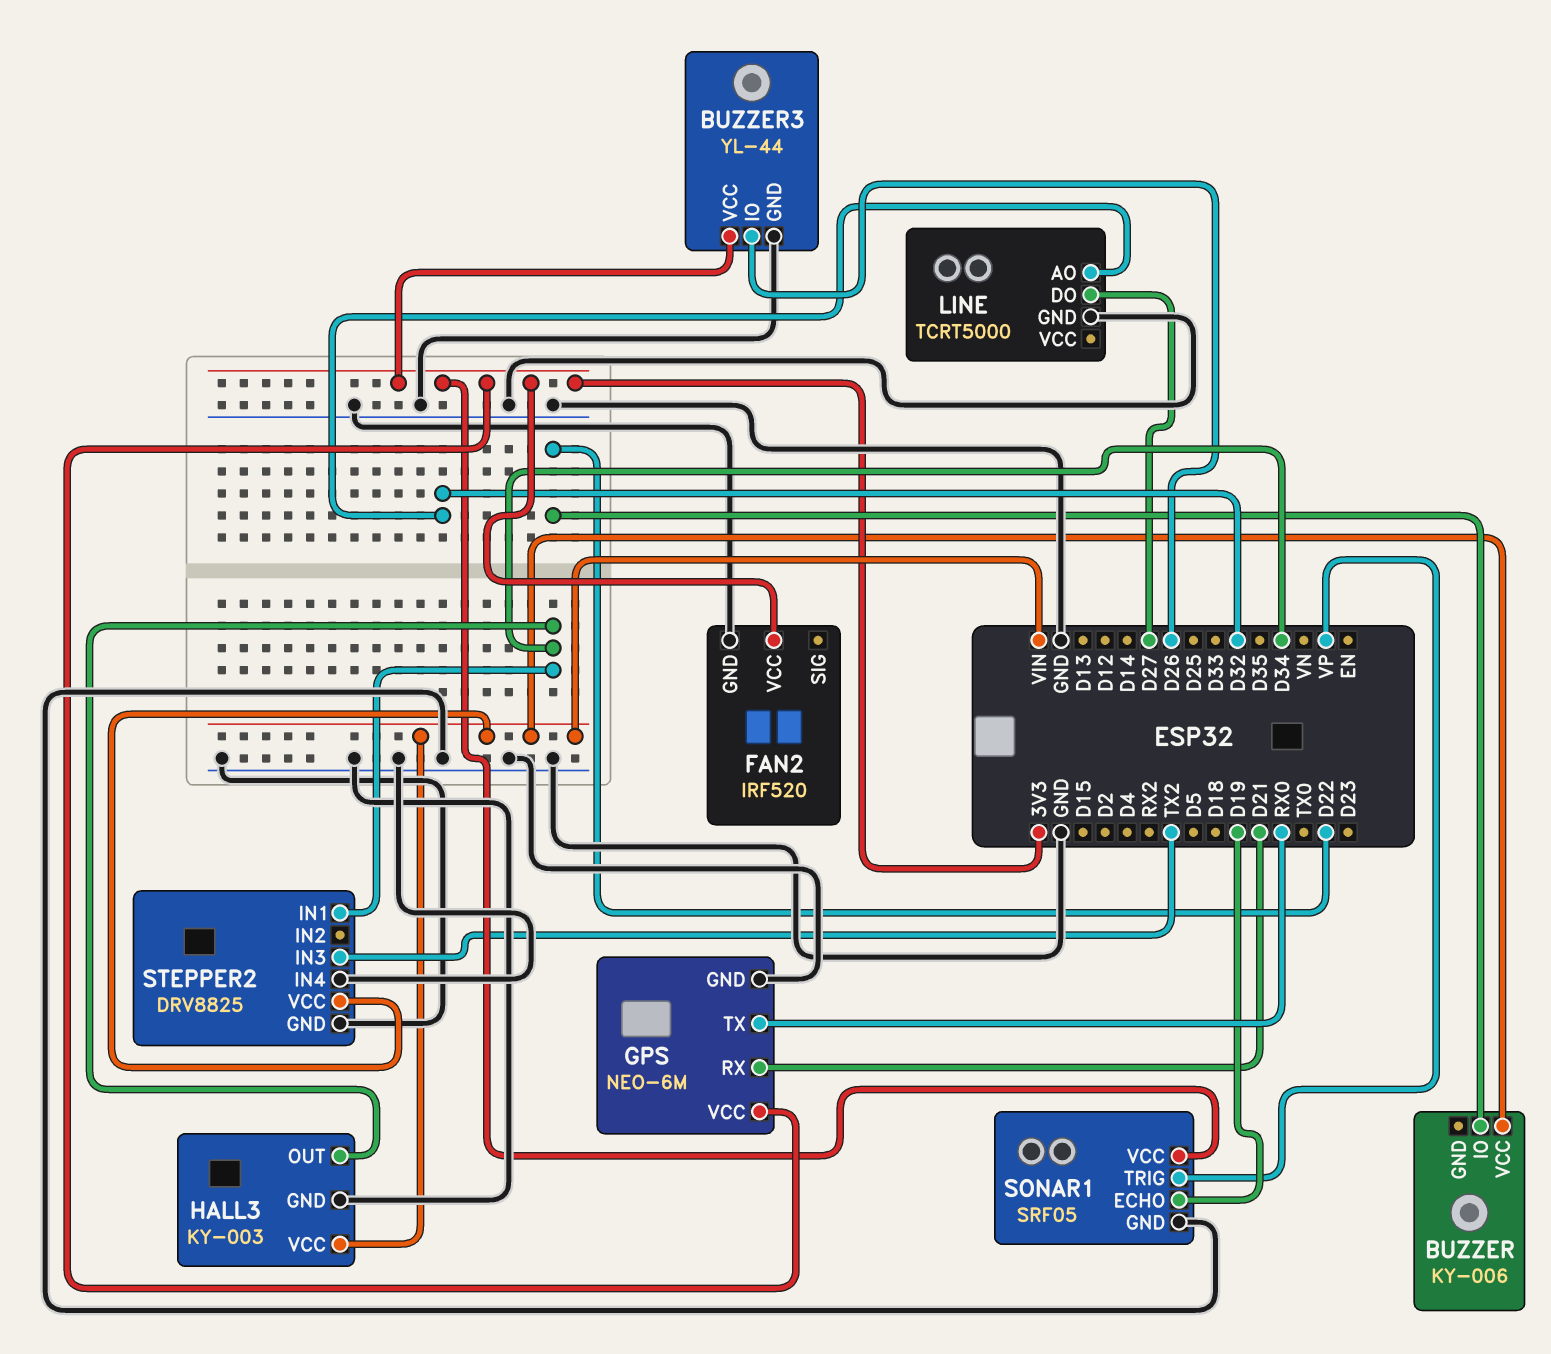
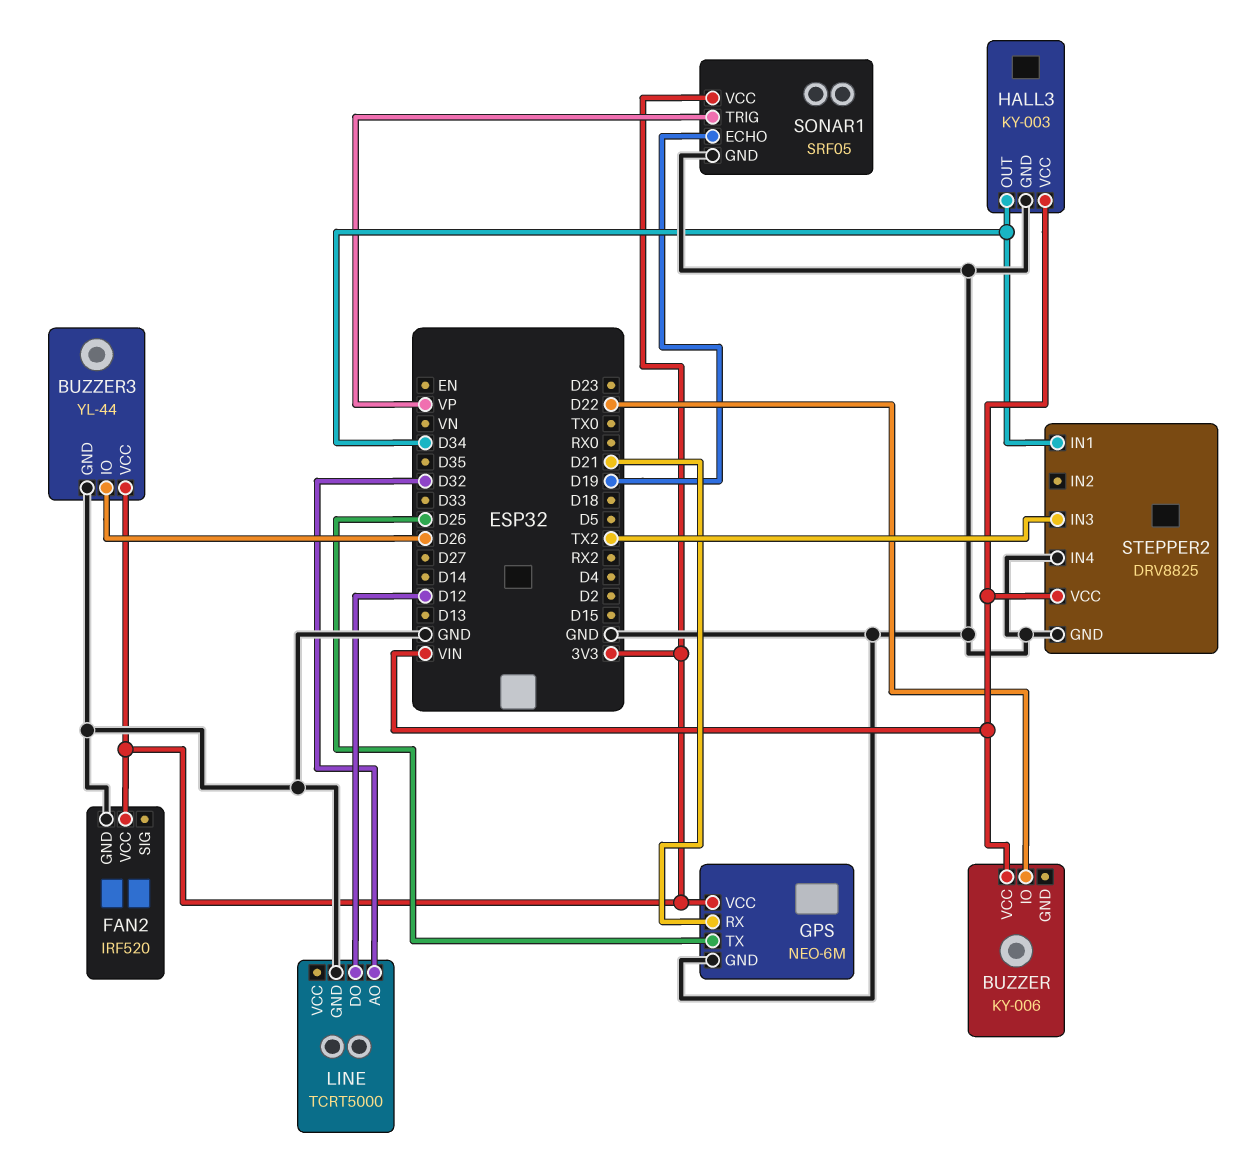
GPS pin TX: RX0 -> D25
LINE pin DO: D27 -> D12

